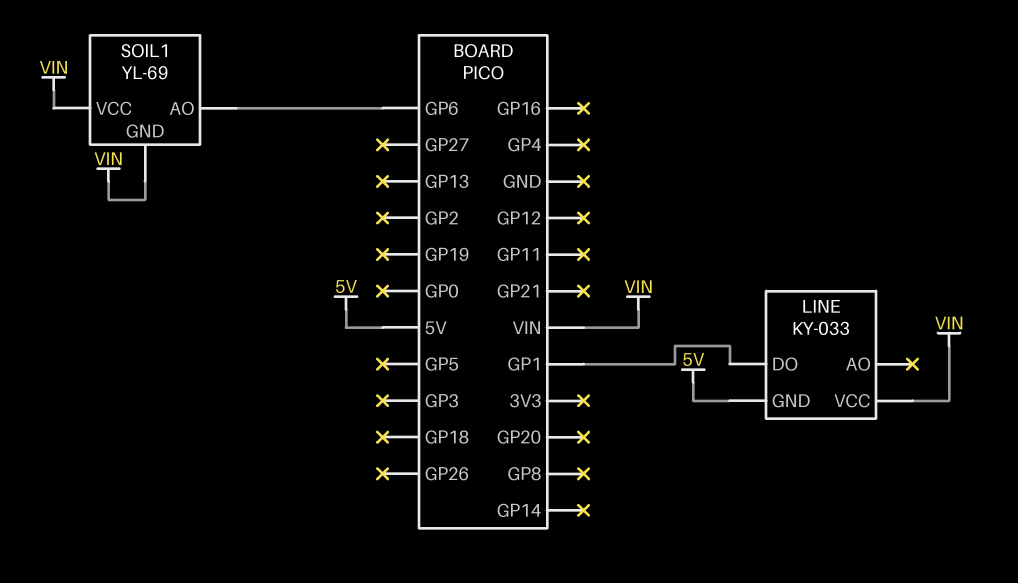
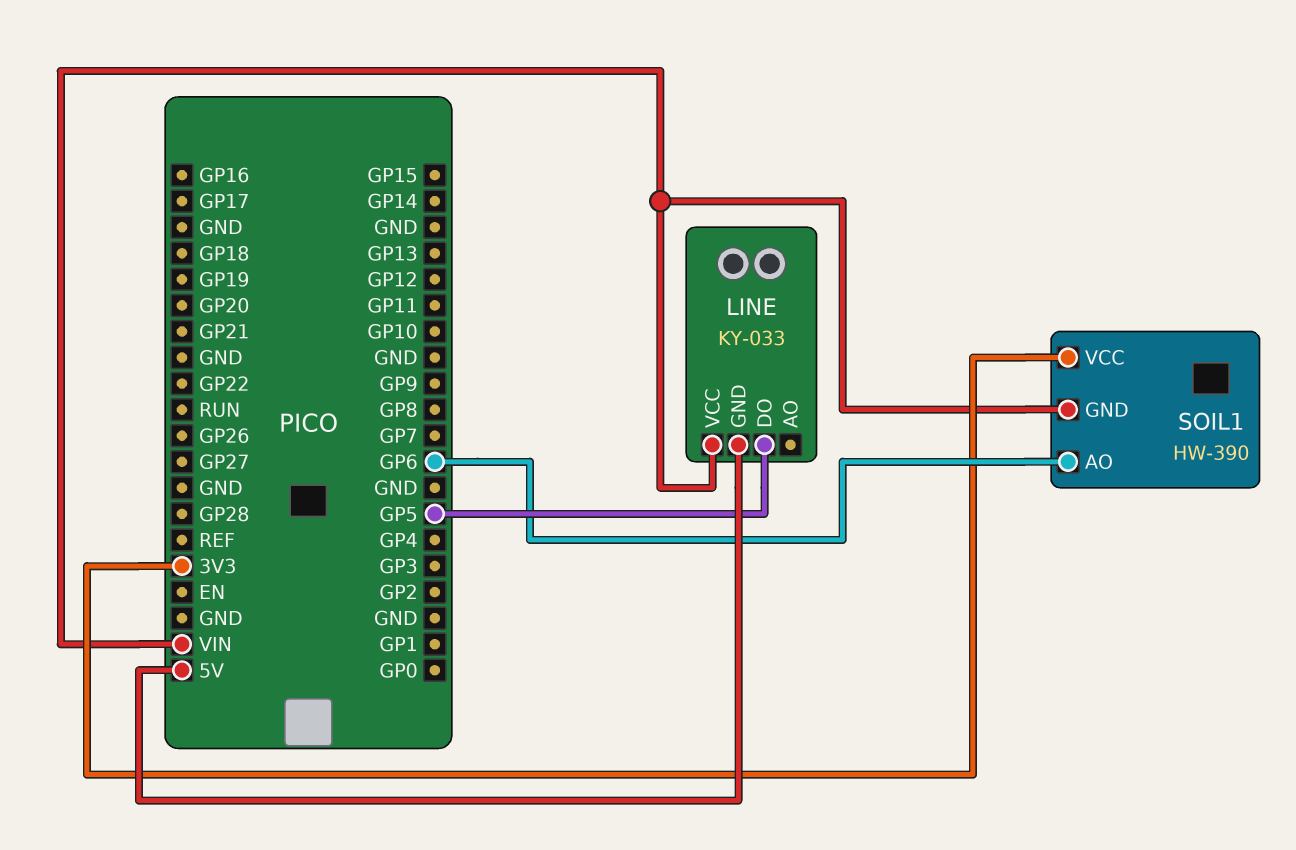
LINE pin DO: GP1 -> GP5
SOIL1: YL-69 -> HW-390
SOIL1 pin VCC: VIN -> 3V3

